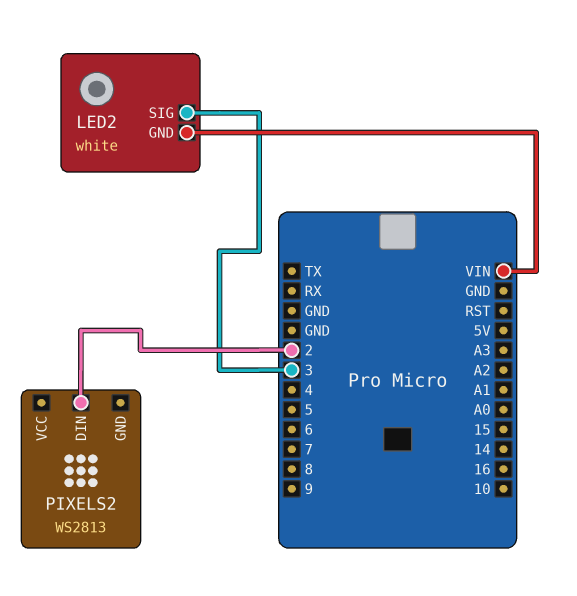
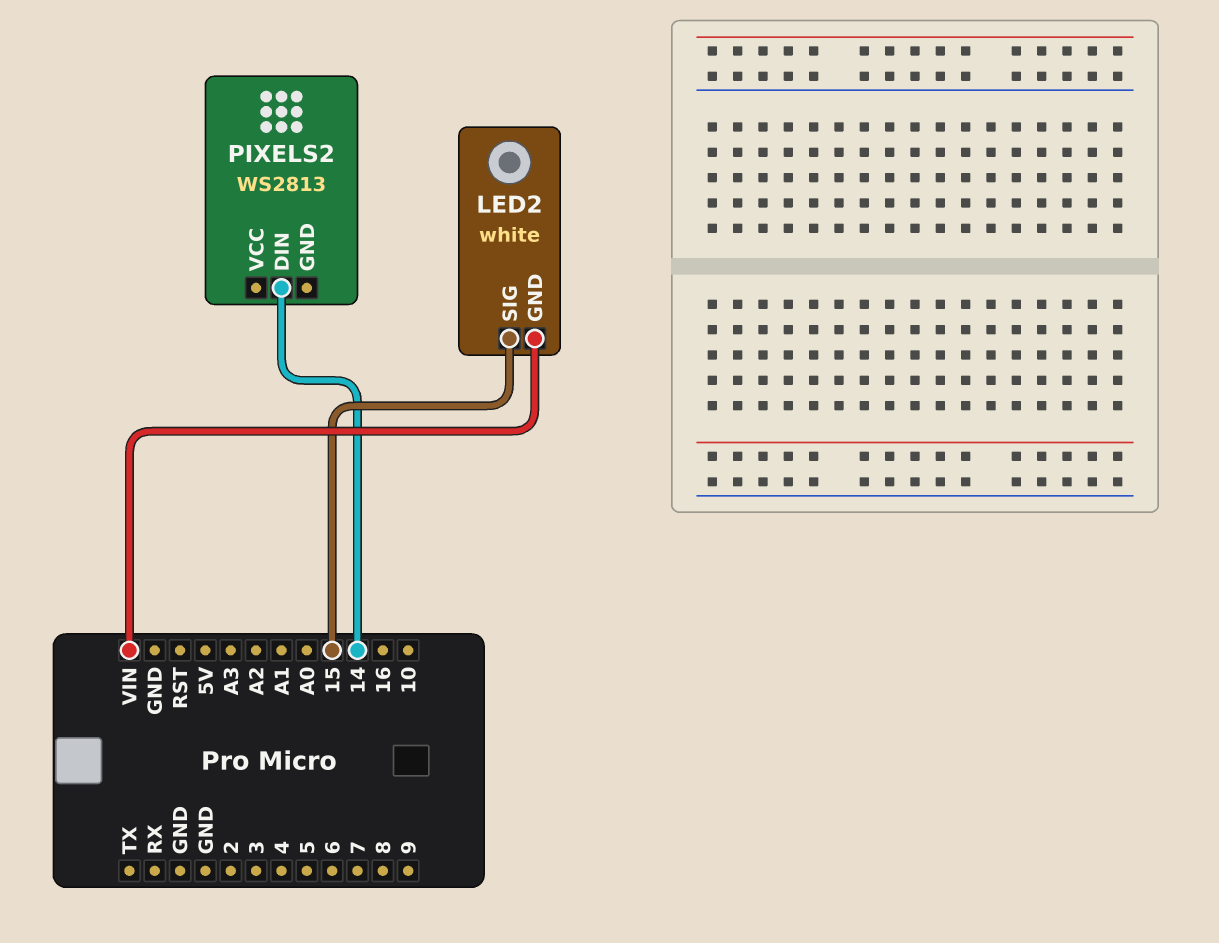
LED2 pin SIG: 3 -> 15
PIXELS2 pin DIN: 2 -> 14

